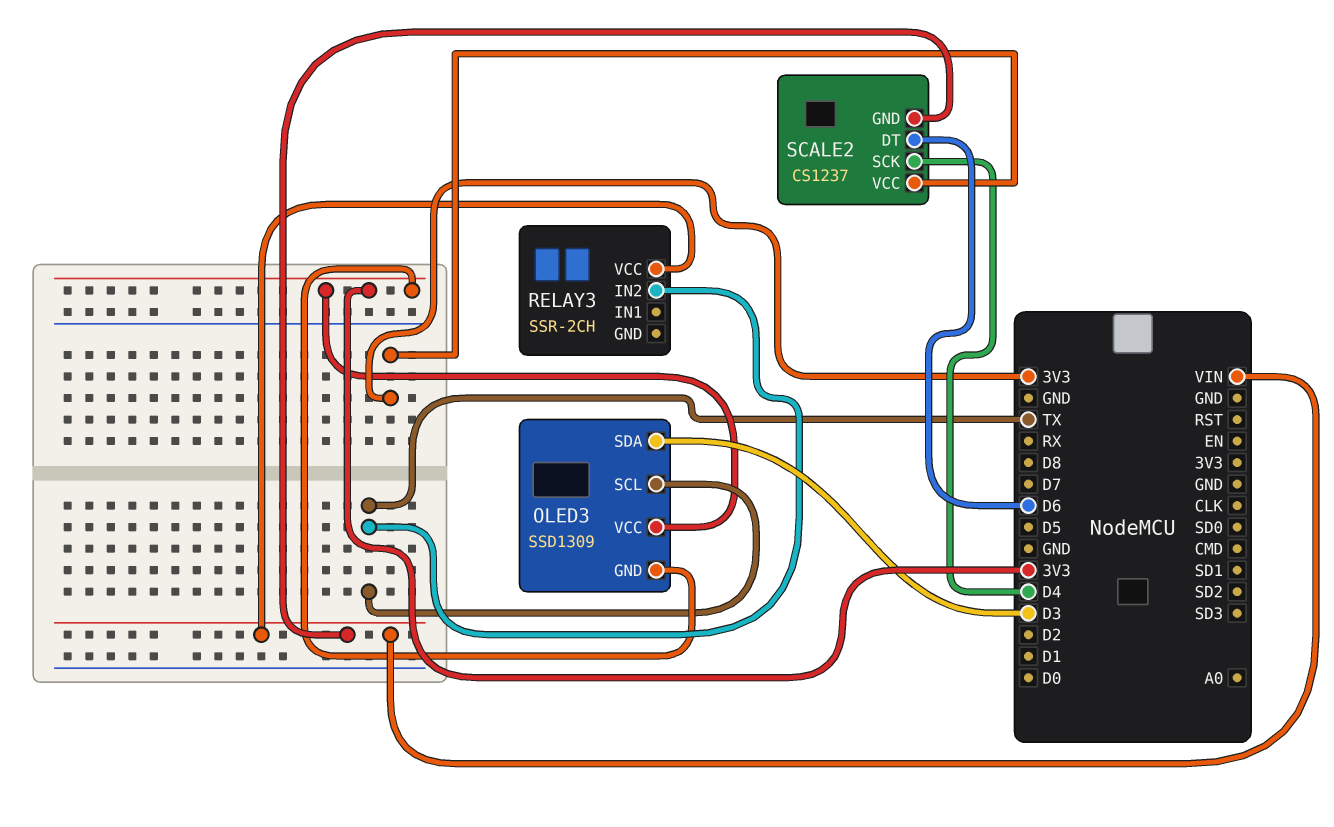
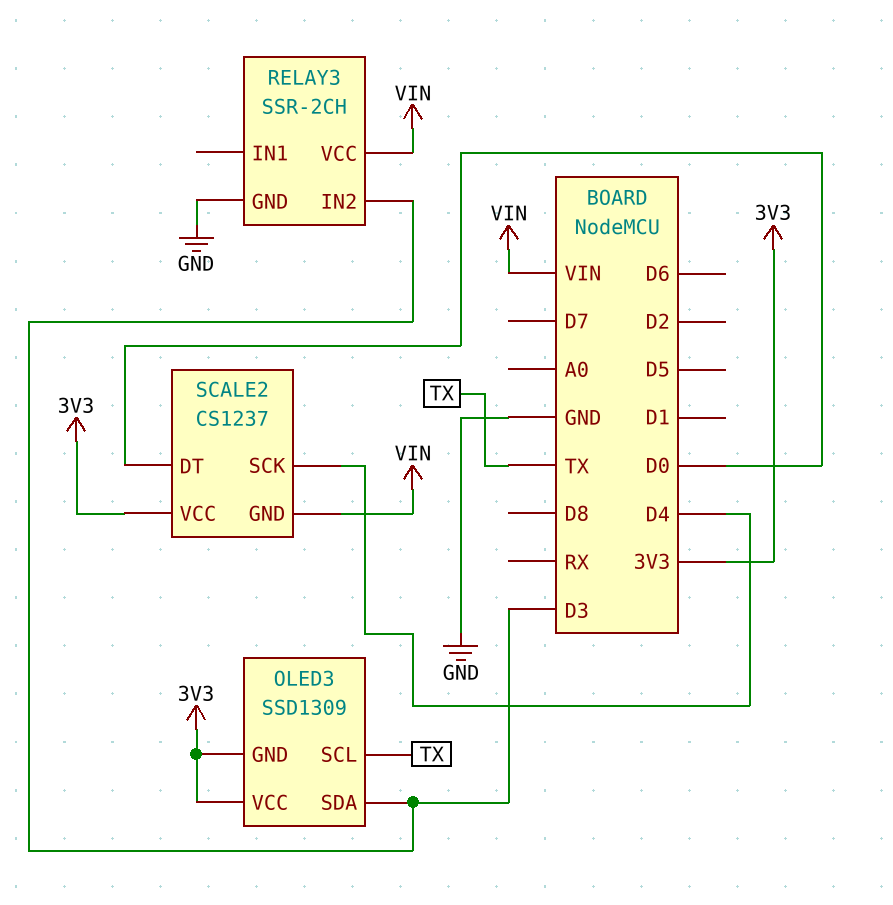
RELAY3 pin GND: none -> GND
RELAY3 pin IN2: TX -> D3
SCALE2 pin DT: D6 -> D0

